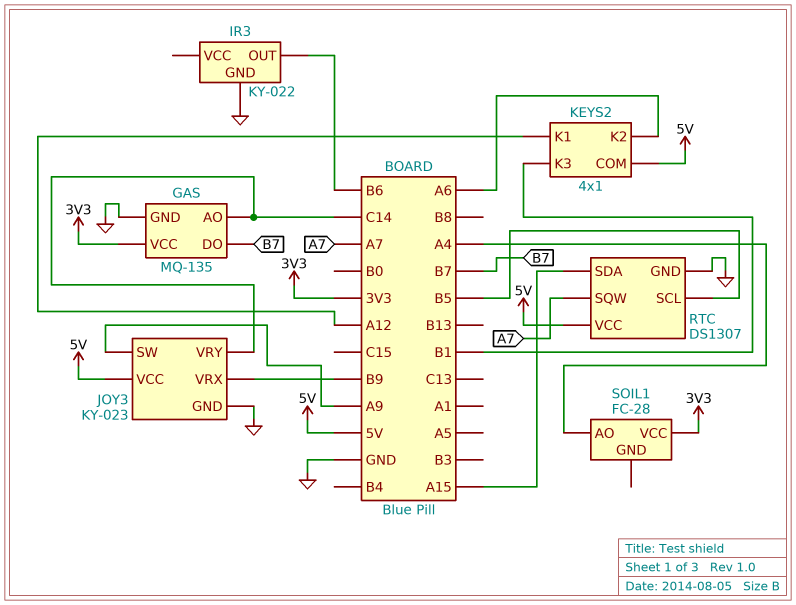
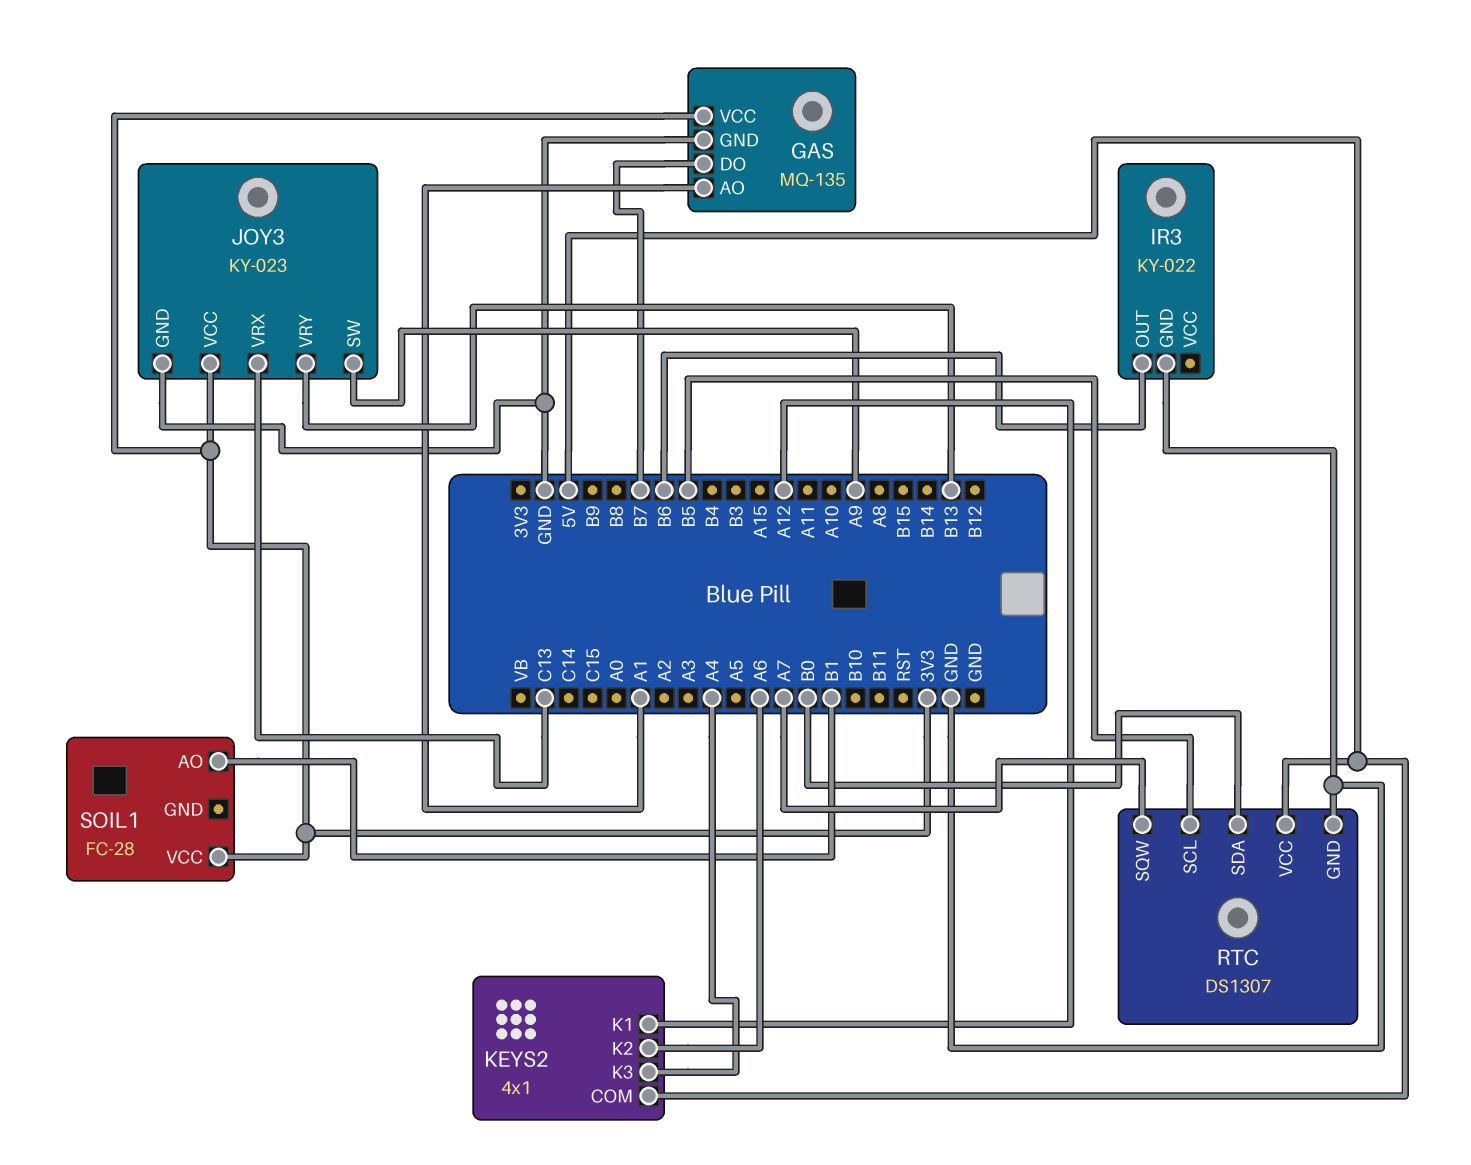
GAS pin AO: C14 -> A1
JOY3 pin VCC: 5V -> 3V3
JOY3 pin VRX: B9 -> C13
JOY3 pin VRY: C14 -> B13
KEYS2 pin K3: B1 -> A4
RTC pin SDA: A15 -> B0
SOIL1 pin AO: A4 -> B1

